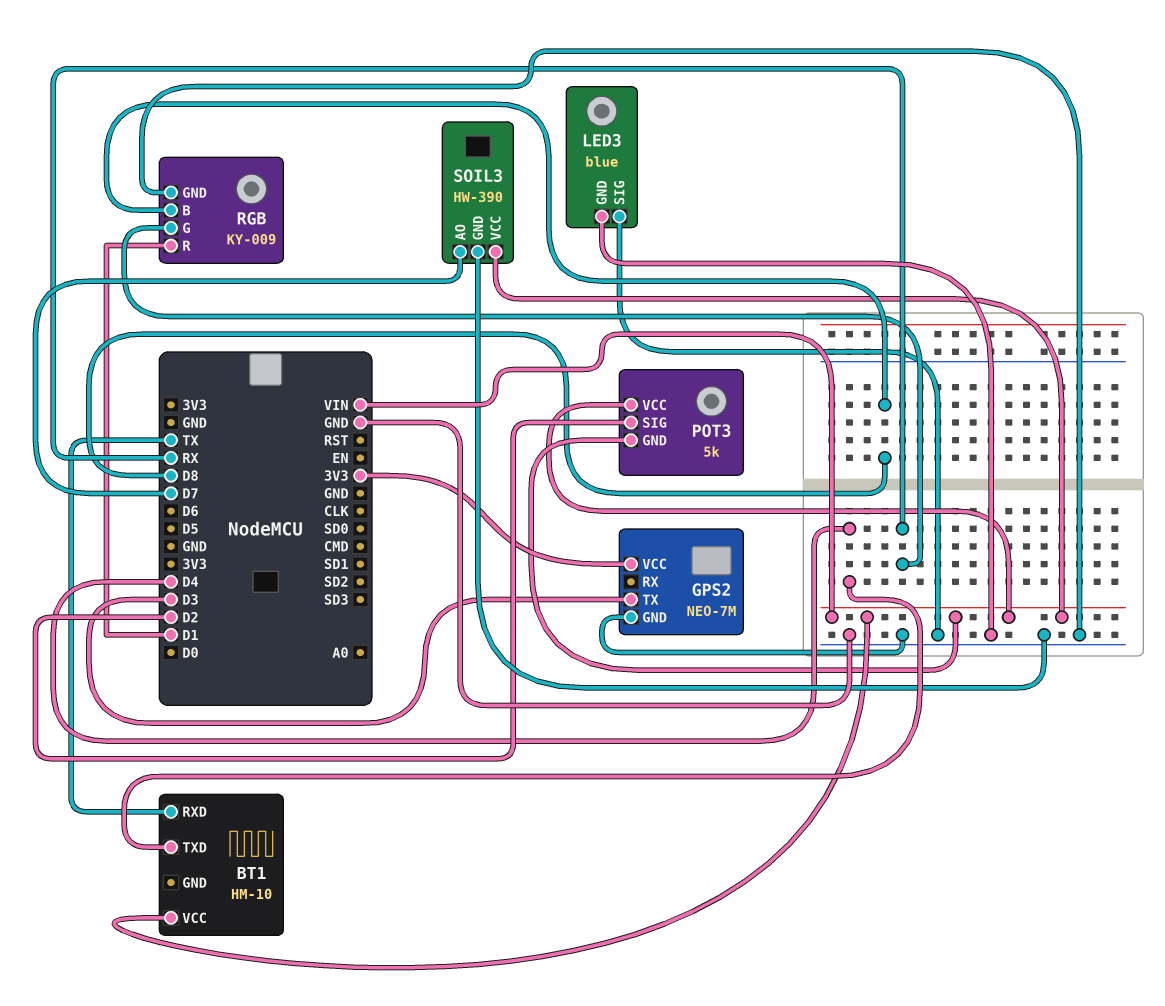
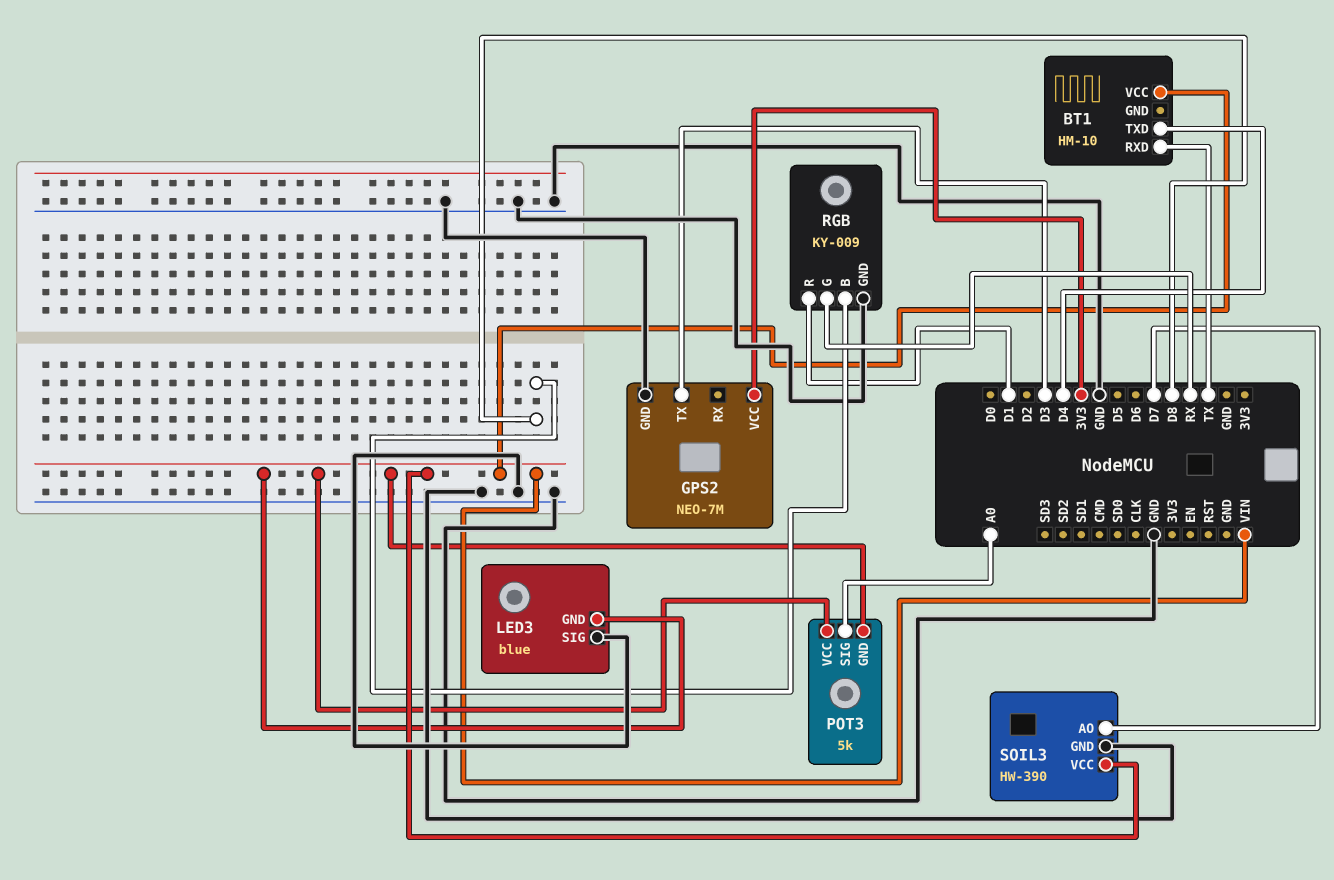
LED3 pin GND: GND -> VIN
POT3 pin SIG: D2 -> A0

